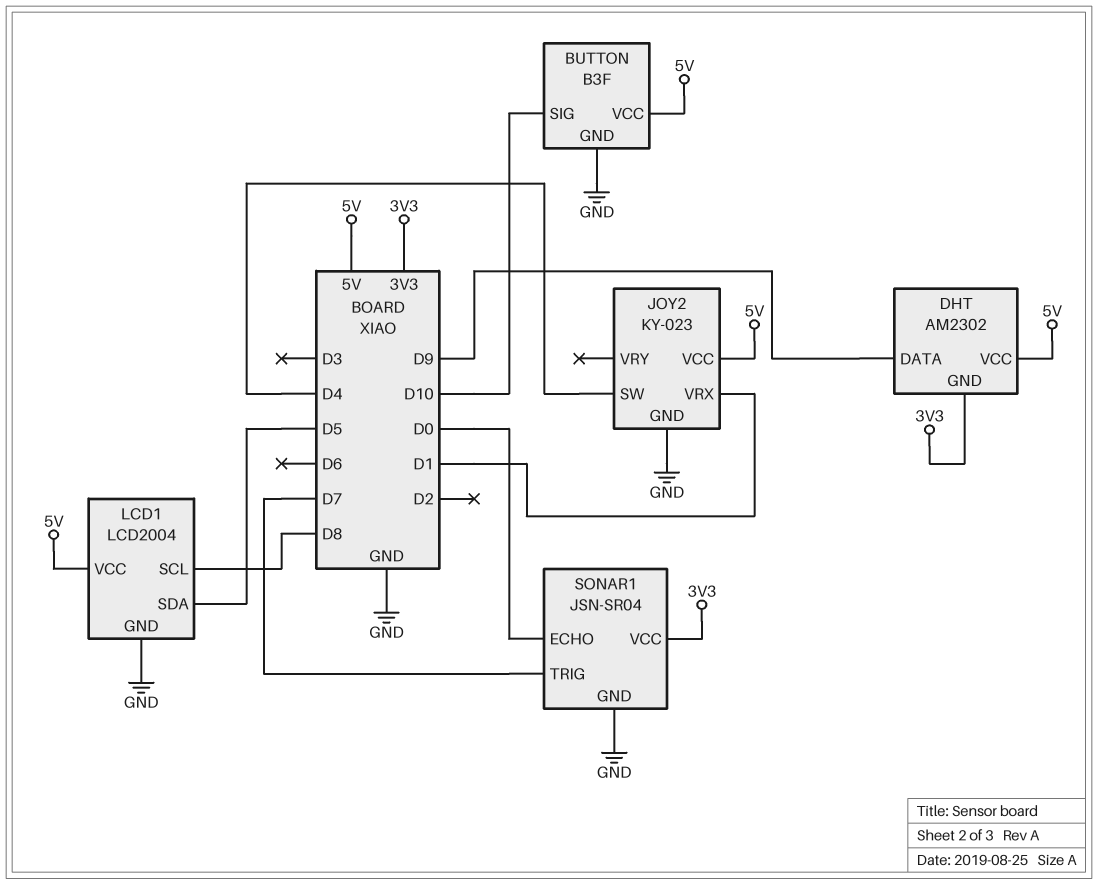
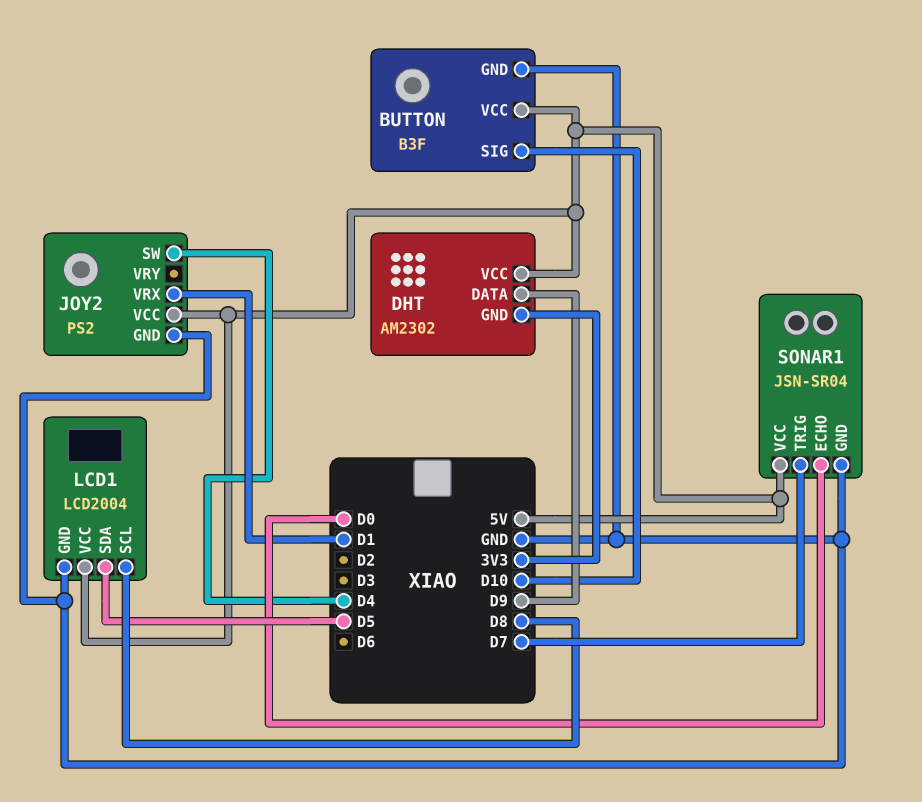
JOY2: KY-023 -> PS2
SONAR1 pin VCC: 3V3 -> 5V

